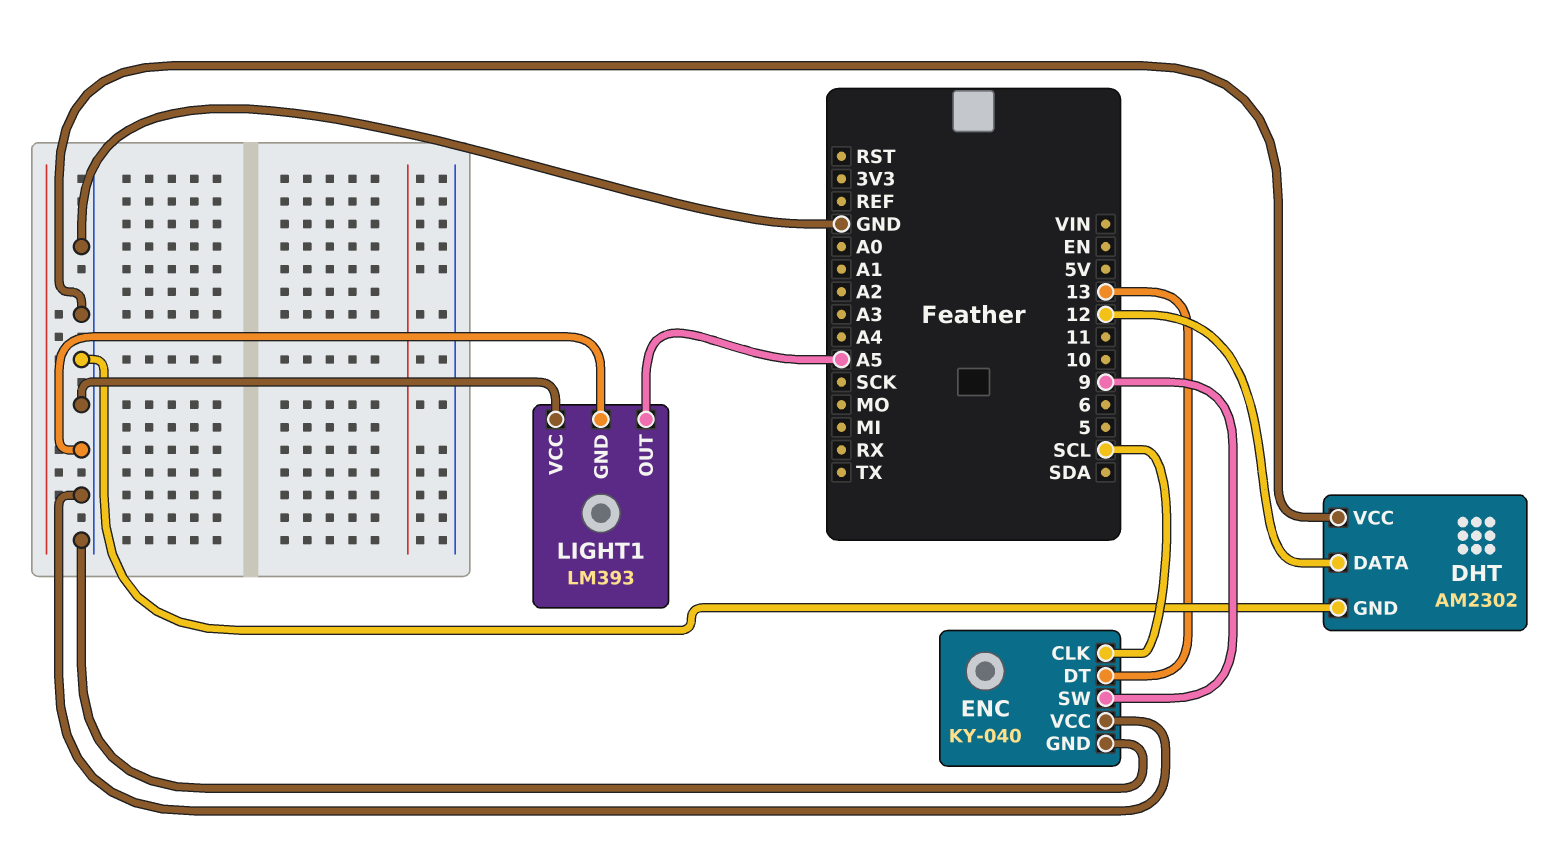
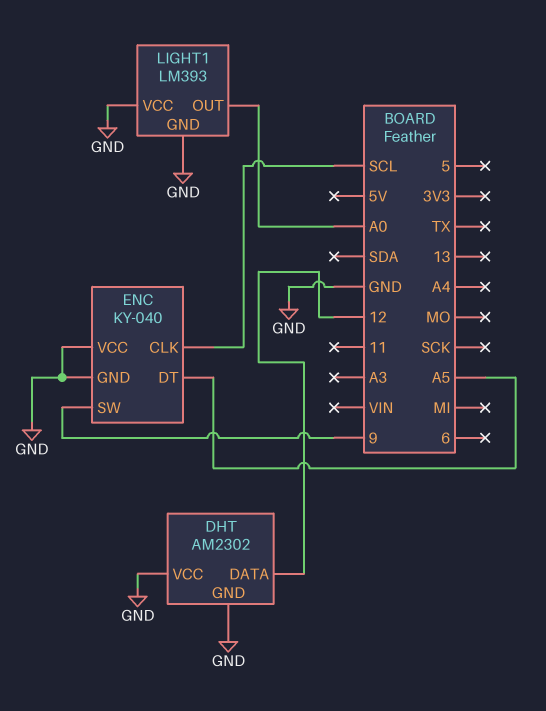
ENC pin DT: 13 -> A5
LIGHT1 pin OUT: A5 -> A0

